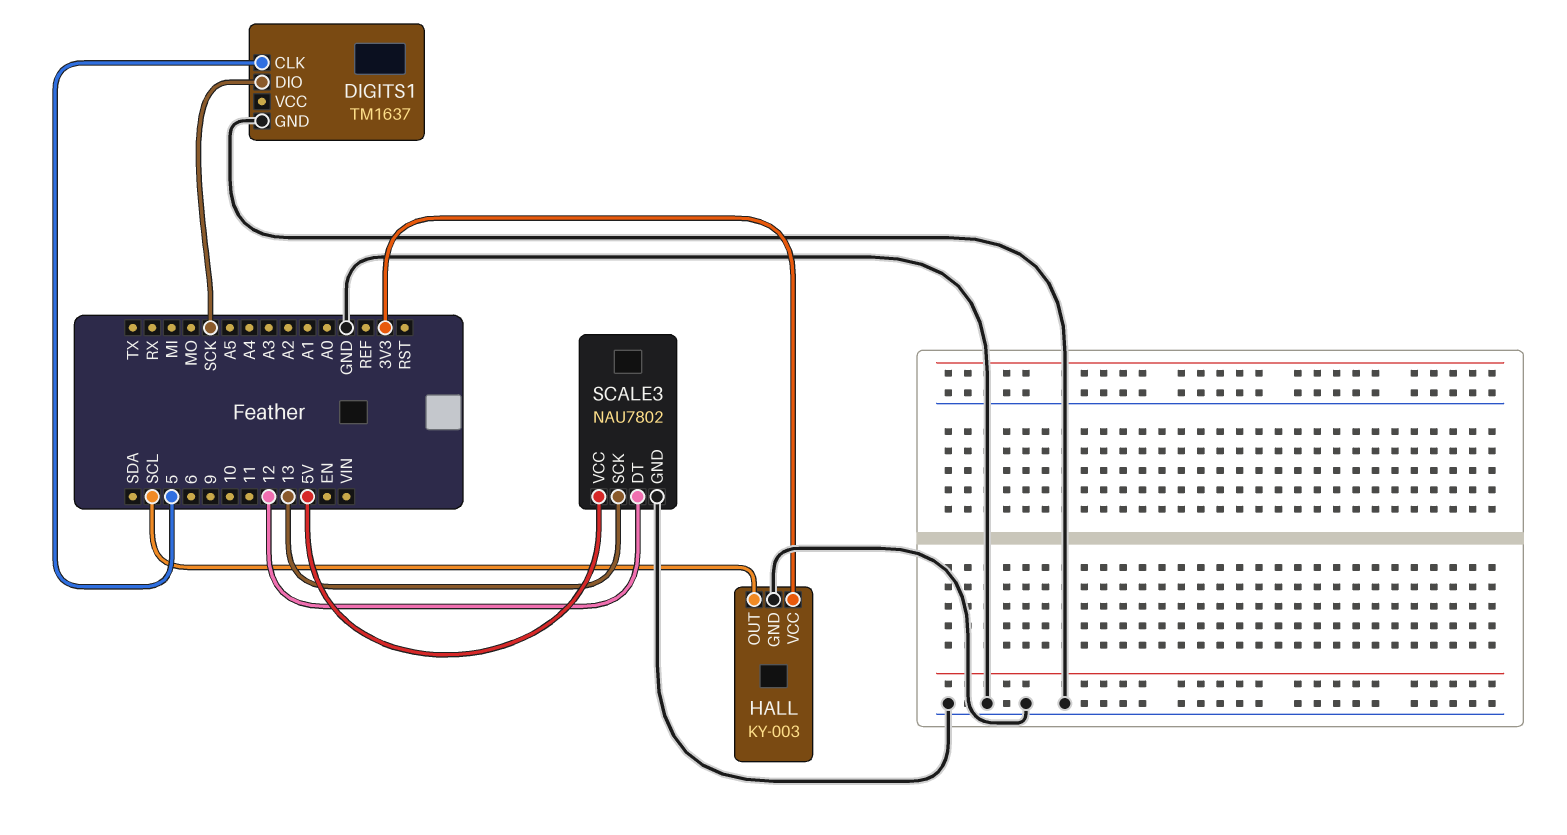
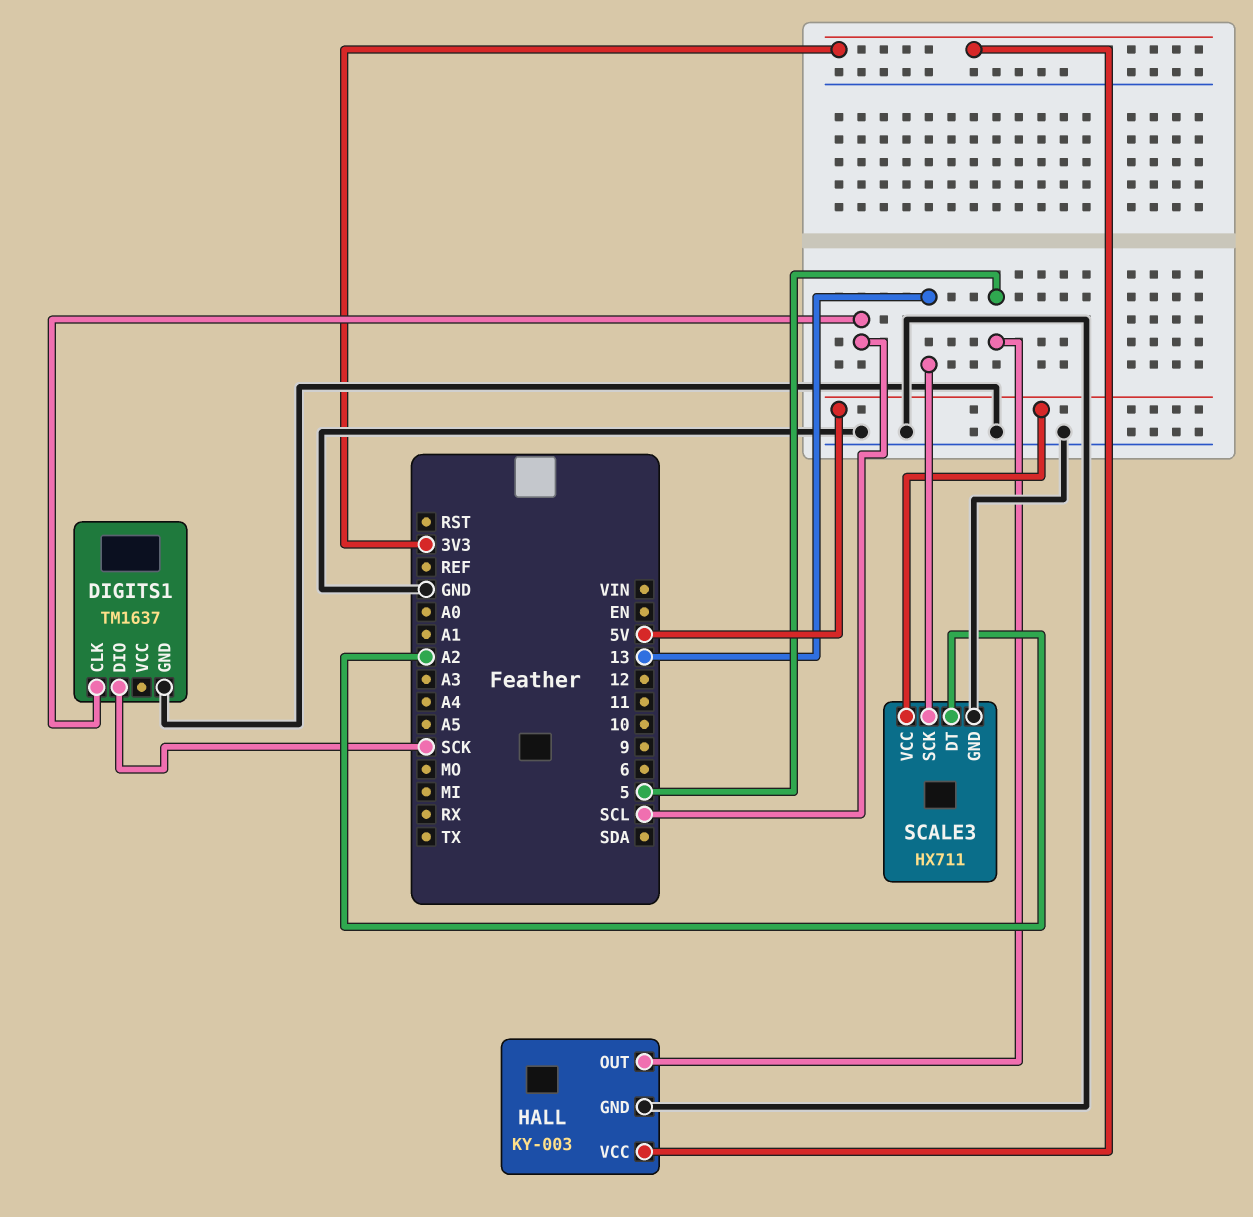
DIGITS1 pin CLK: 5 -> SCL
HALL pin OUT: SCL -> 5
SCALE3: NAU7802 -> HX711
SCALE3 pin DT: 12 -> A2

